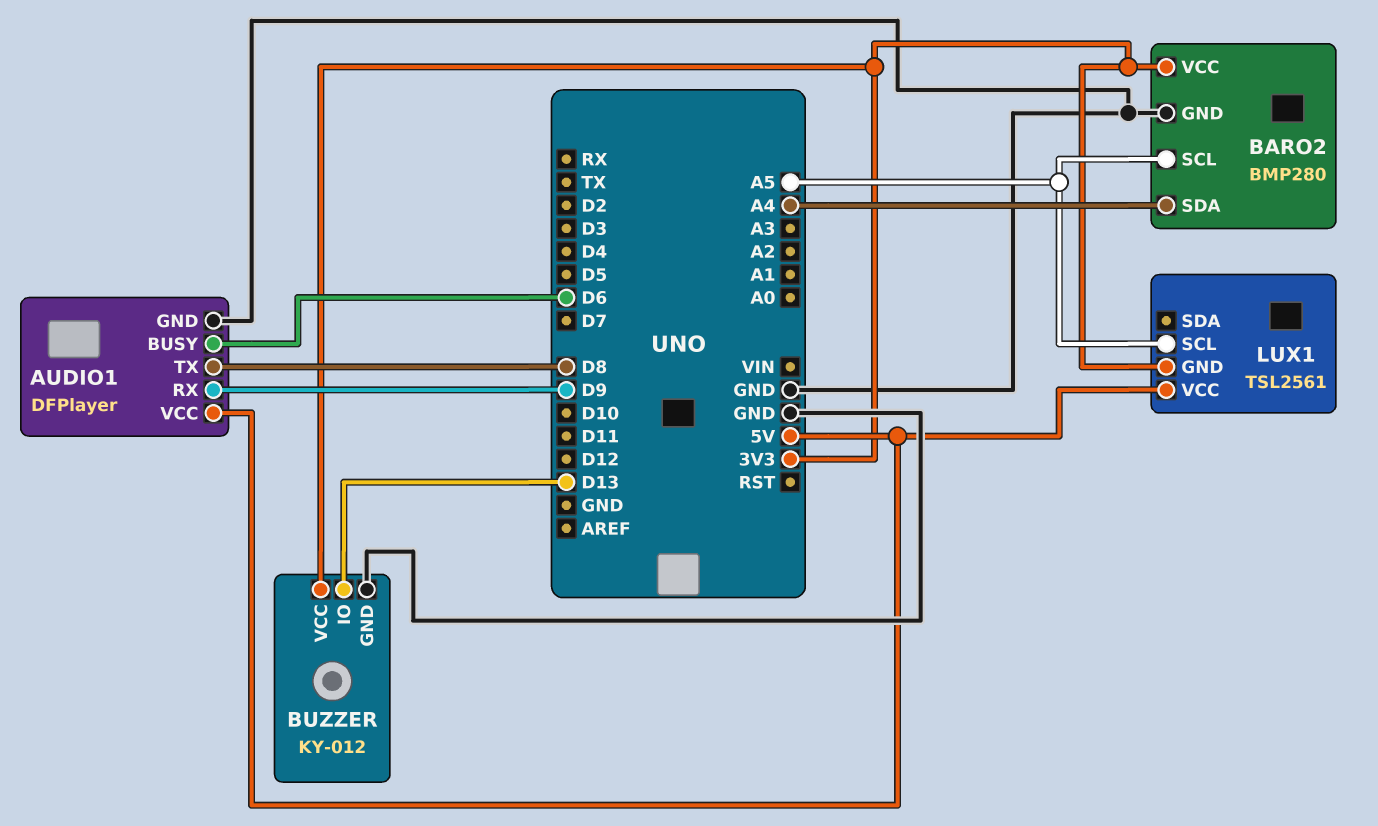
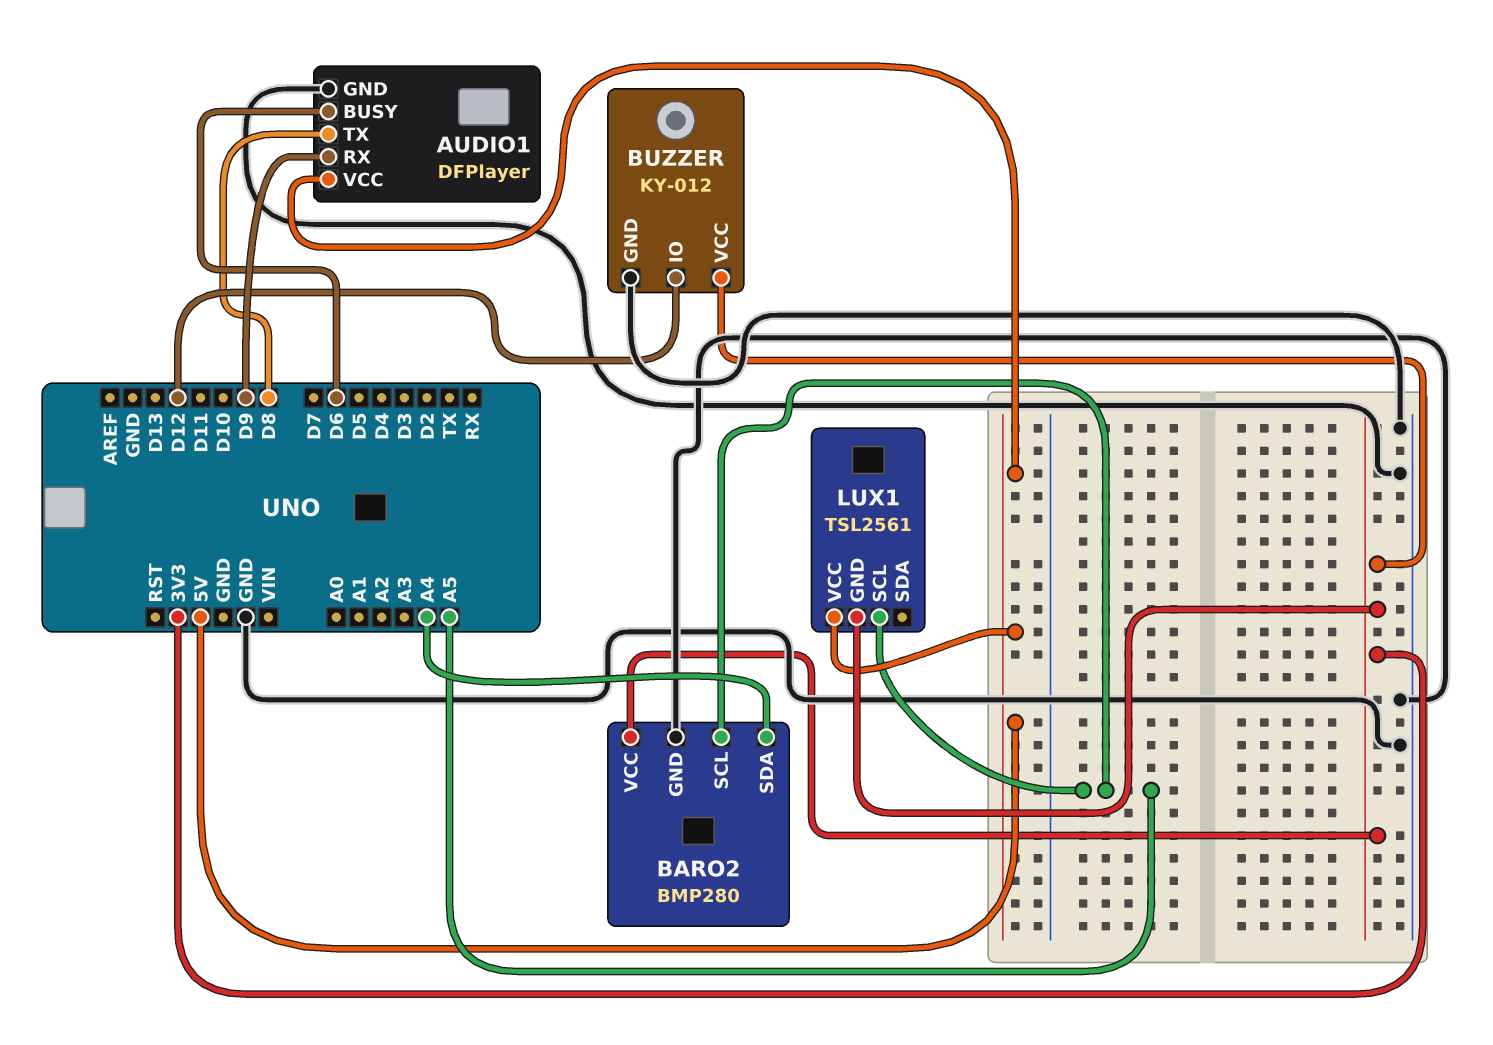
BUZZER pin IO: D13 -> D12

